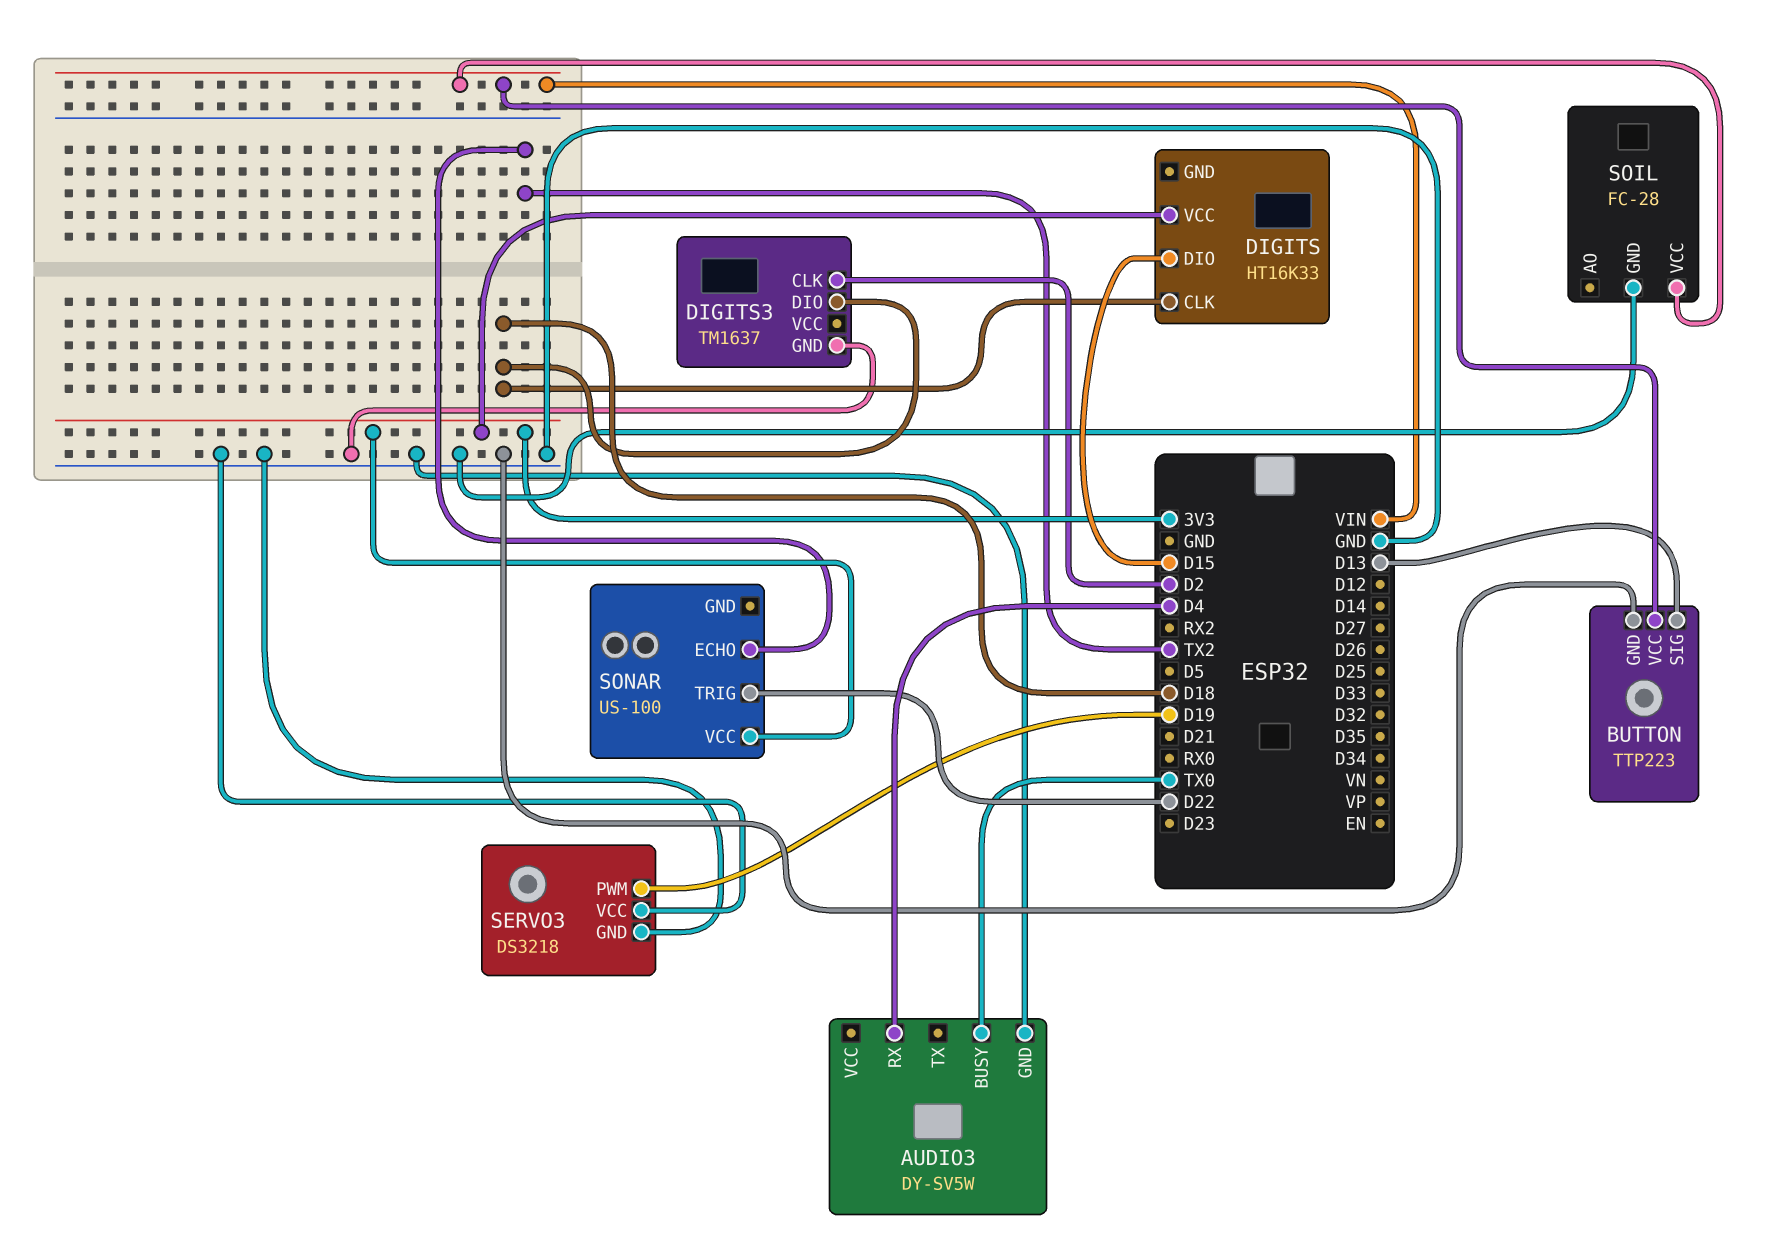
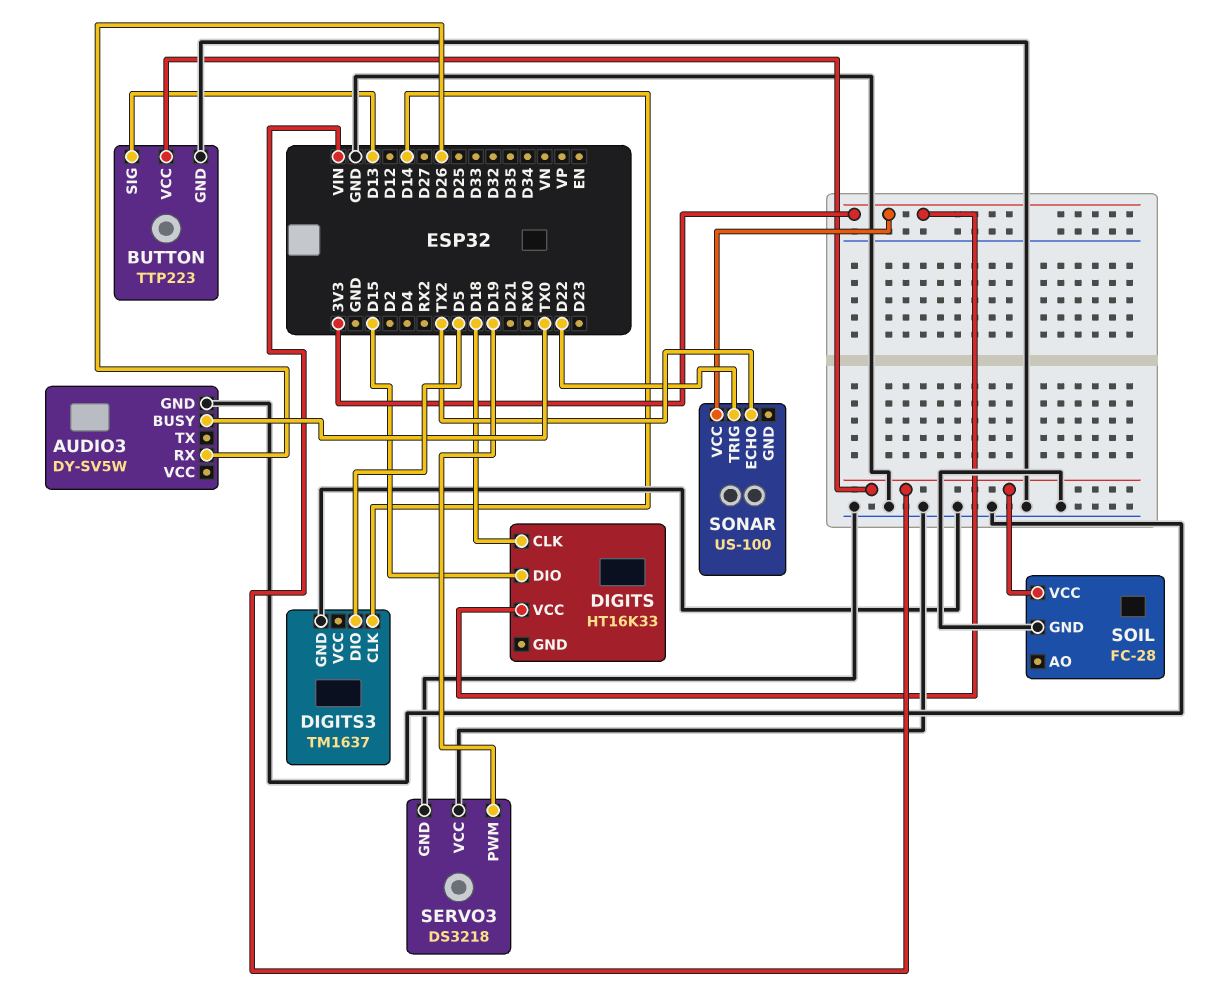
AUDIO3 pin RX: D4 -> D26
DIGITS3 pin CLK: D2 -> D14
DIGITS3 pin DIO: D18 -> D5

